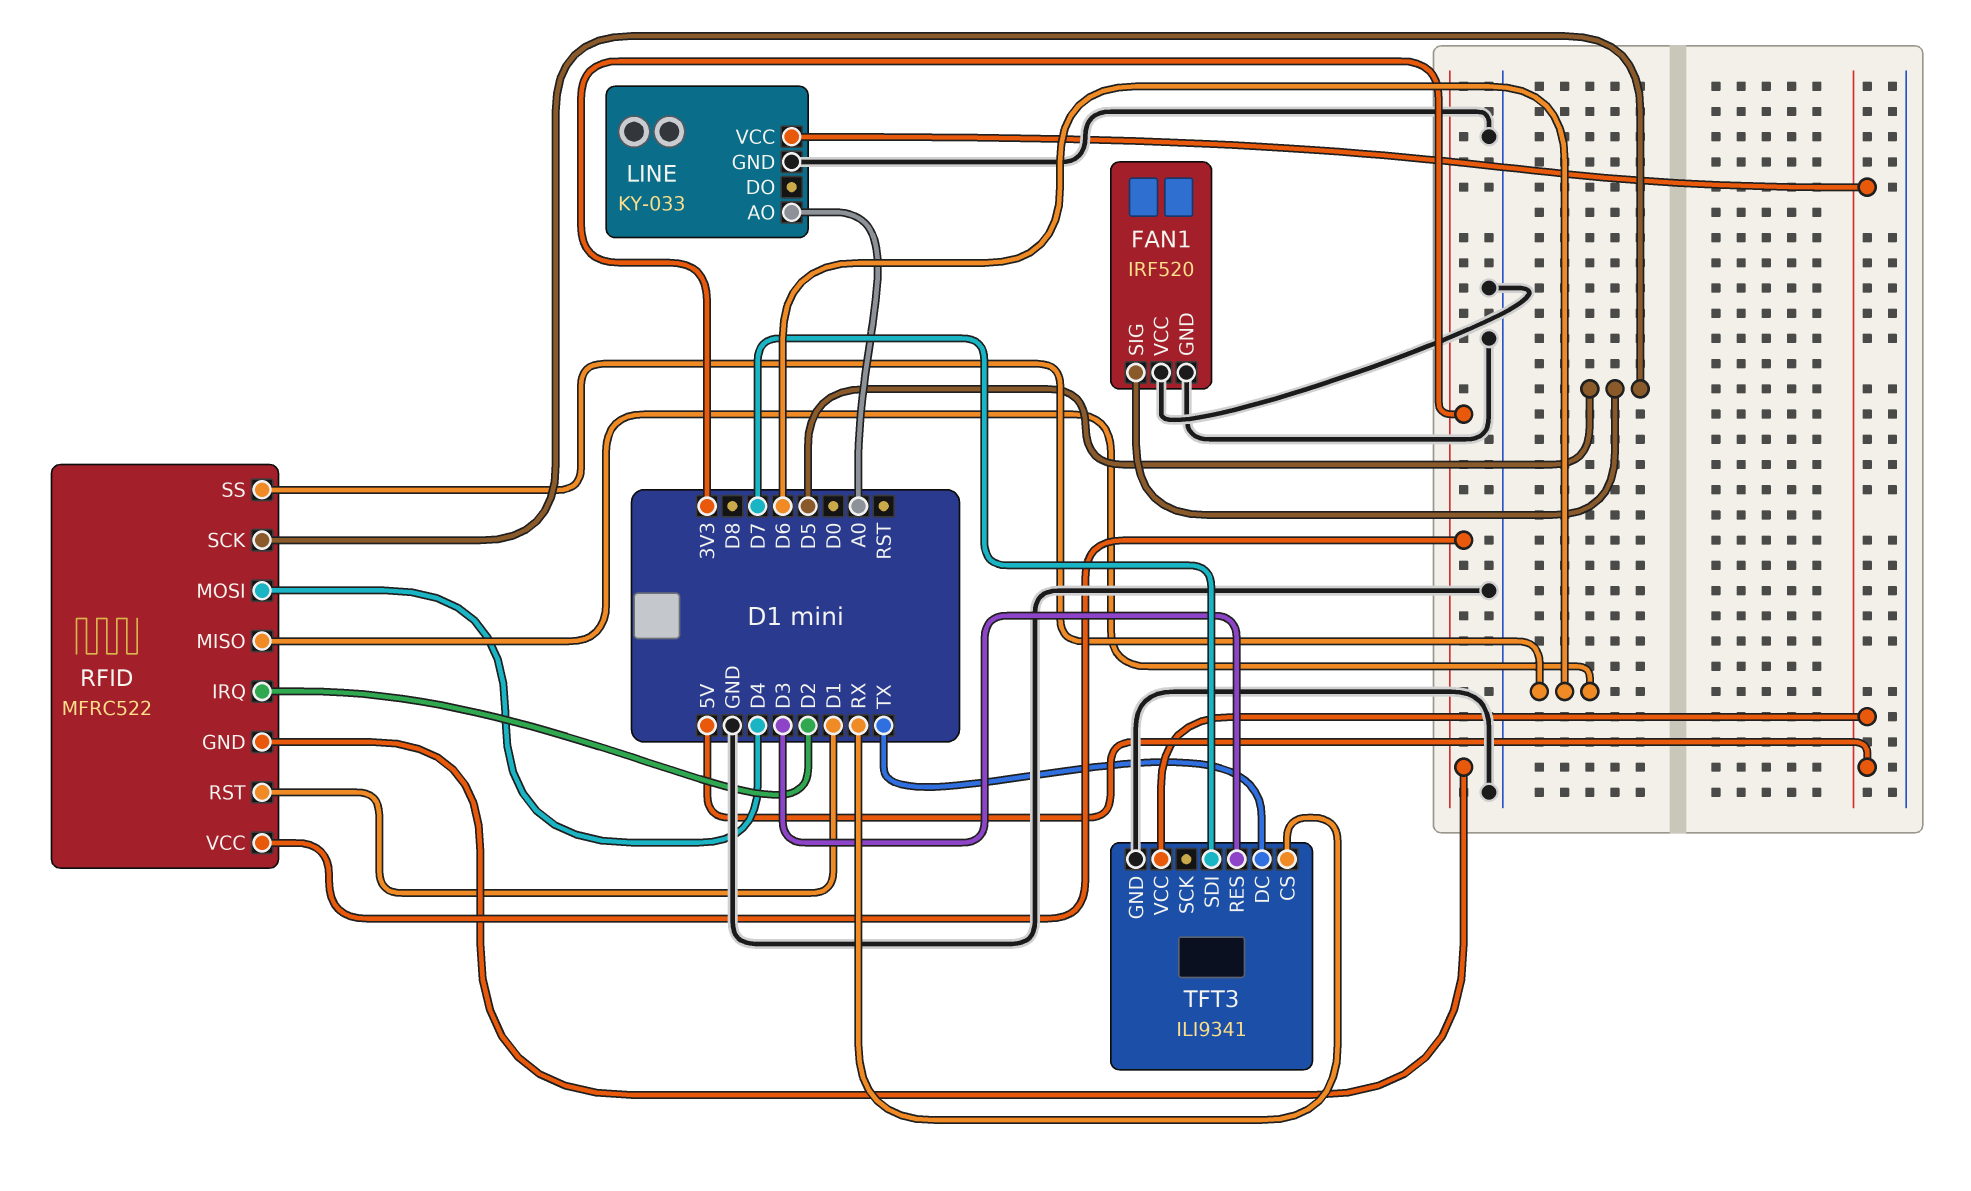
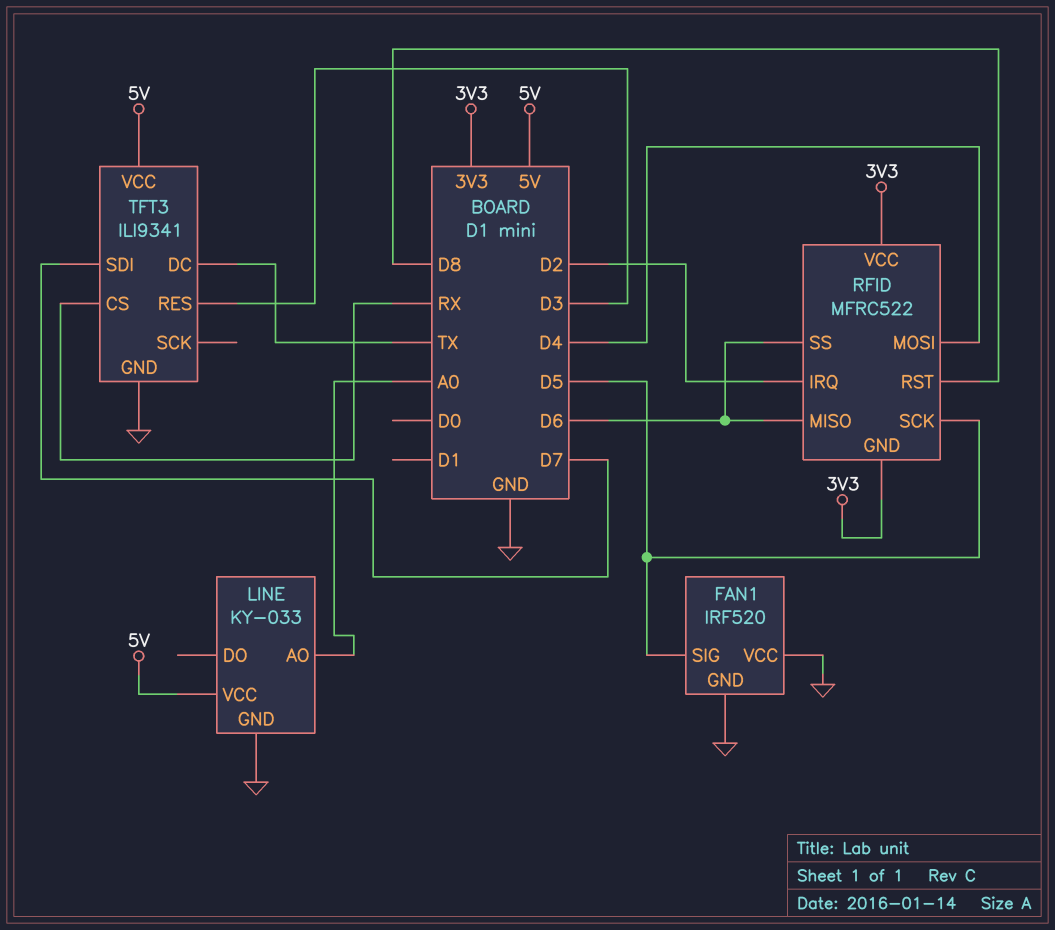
RFID pin RST: D1 -> D8

